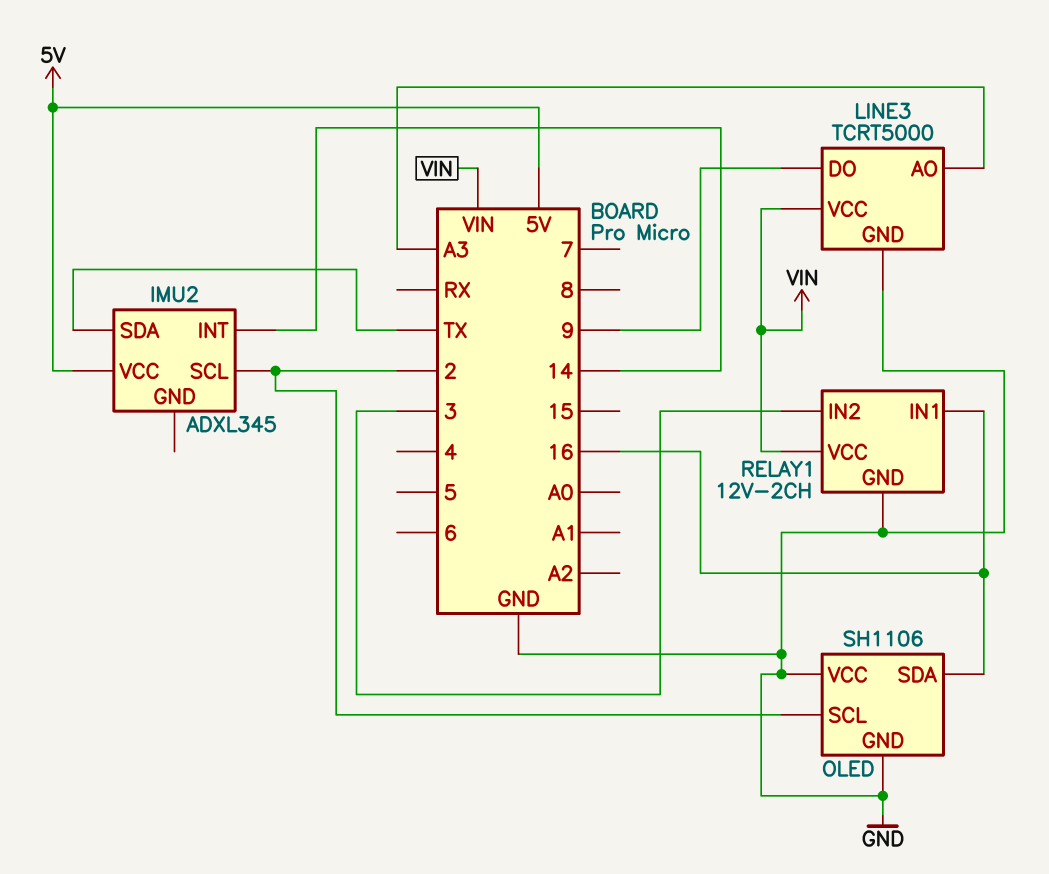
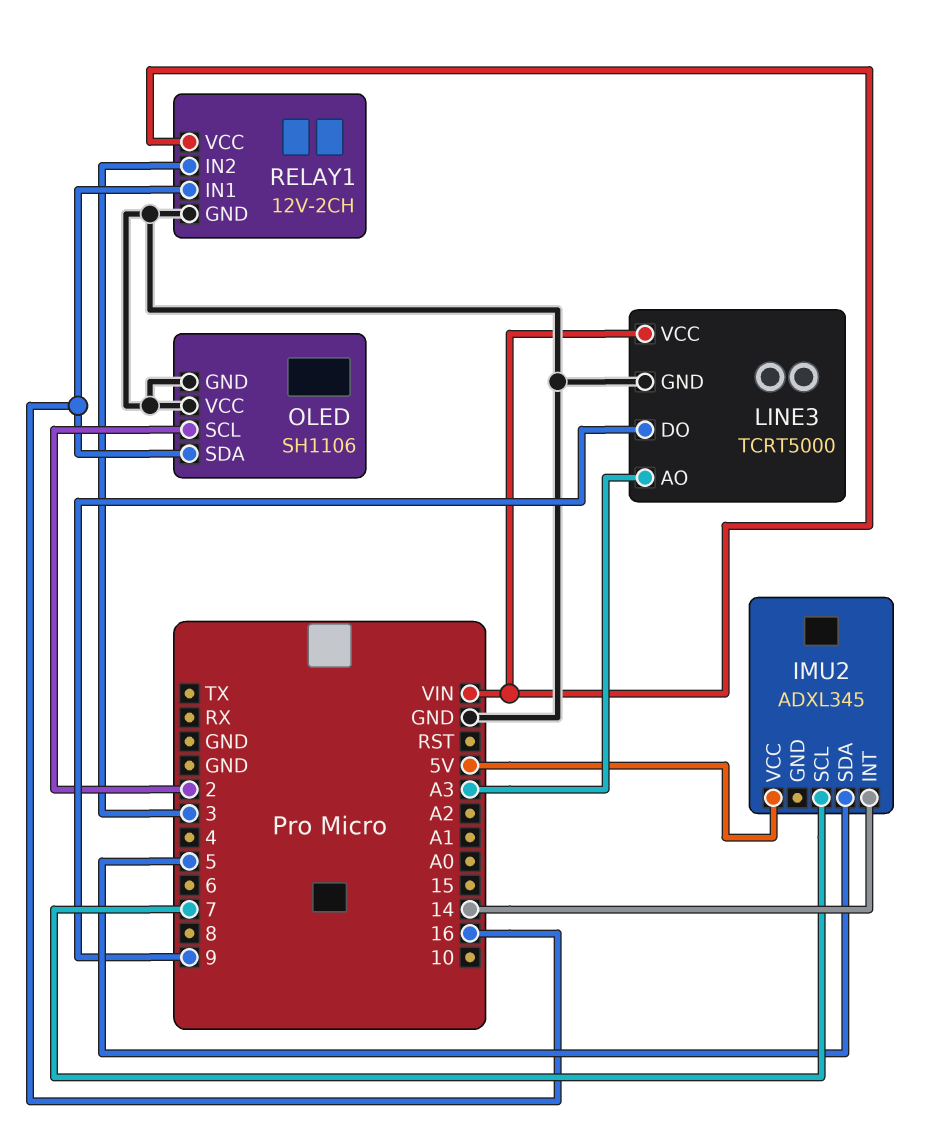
IMU2 pin SCL: 2 -> 7
IMU2 pin SDA: TX -> 5

